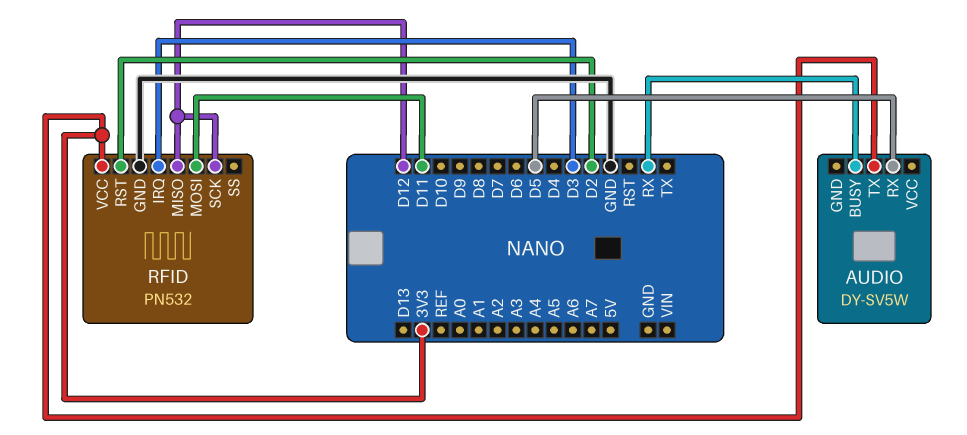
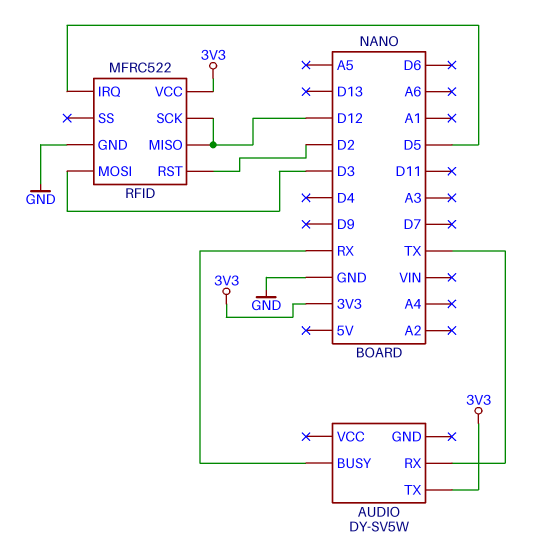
AUDIO pin RX: D5 -> TX
RFID: PN532 -> MFRC522
RFID pin IRQ: D3 -> D5
RFID pin MOSI: D11 -> D3

